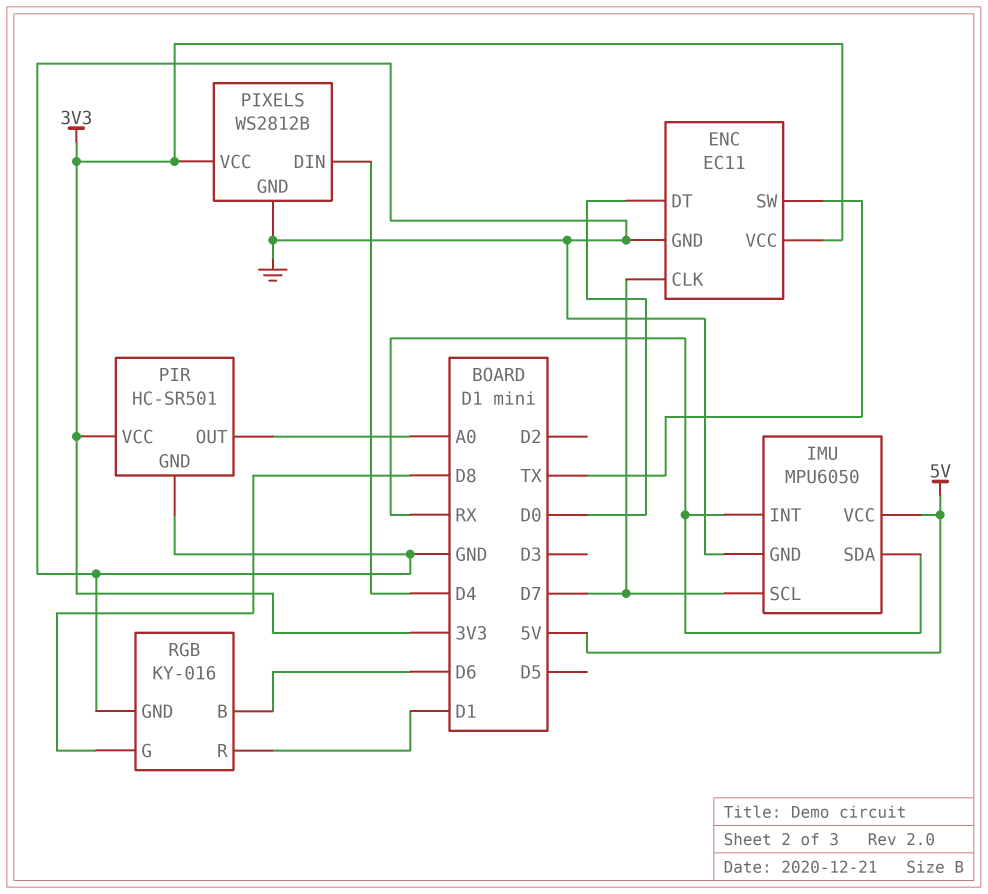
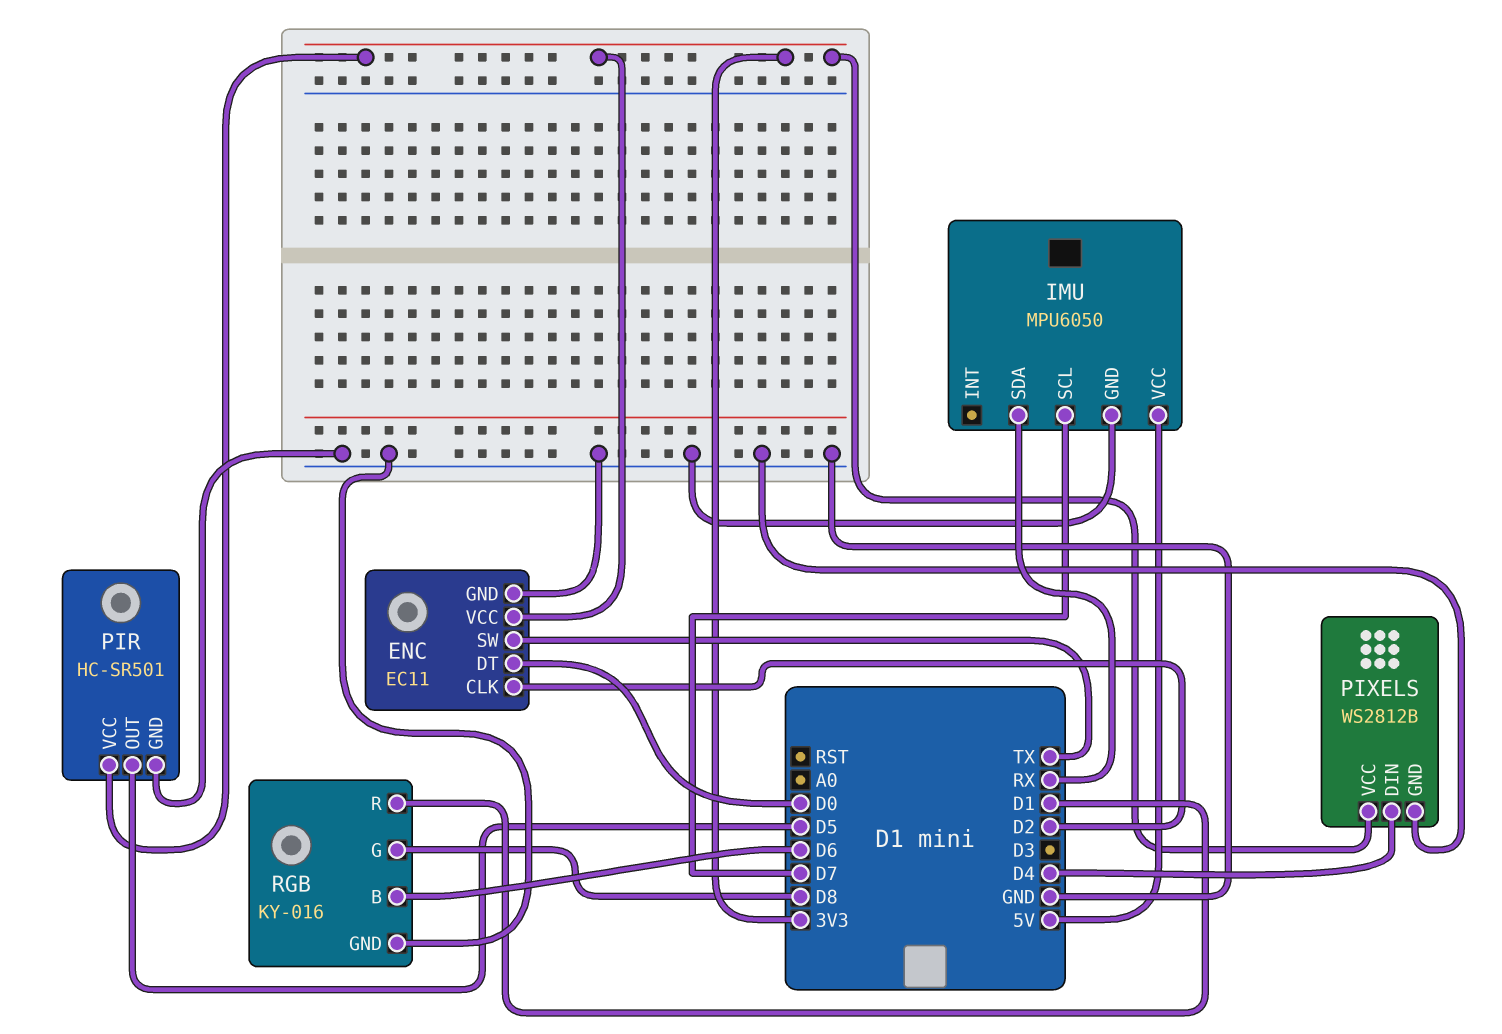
ENC pin CLK: D7 -> D2
IMU pin INT: RX -> none
PIR pin OUT: A0 -> D5

